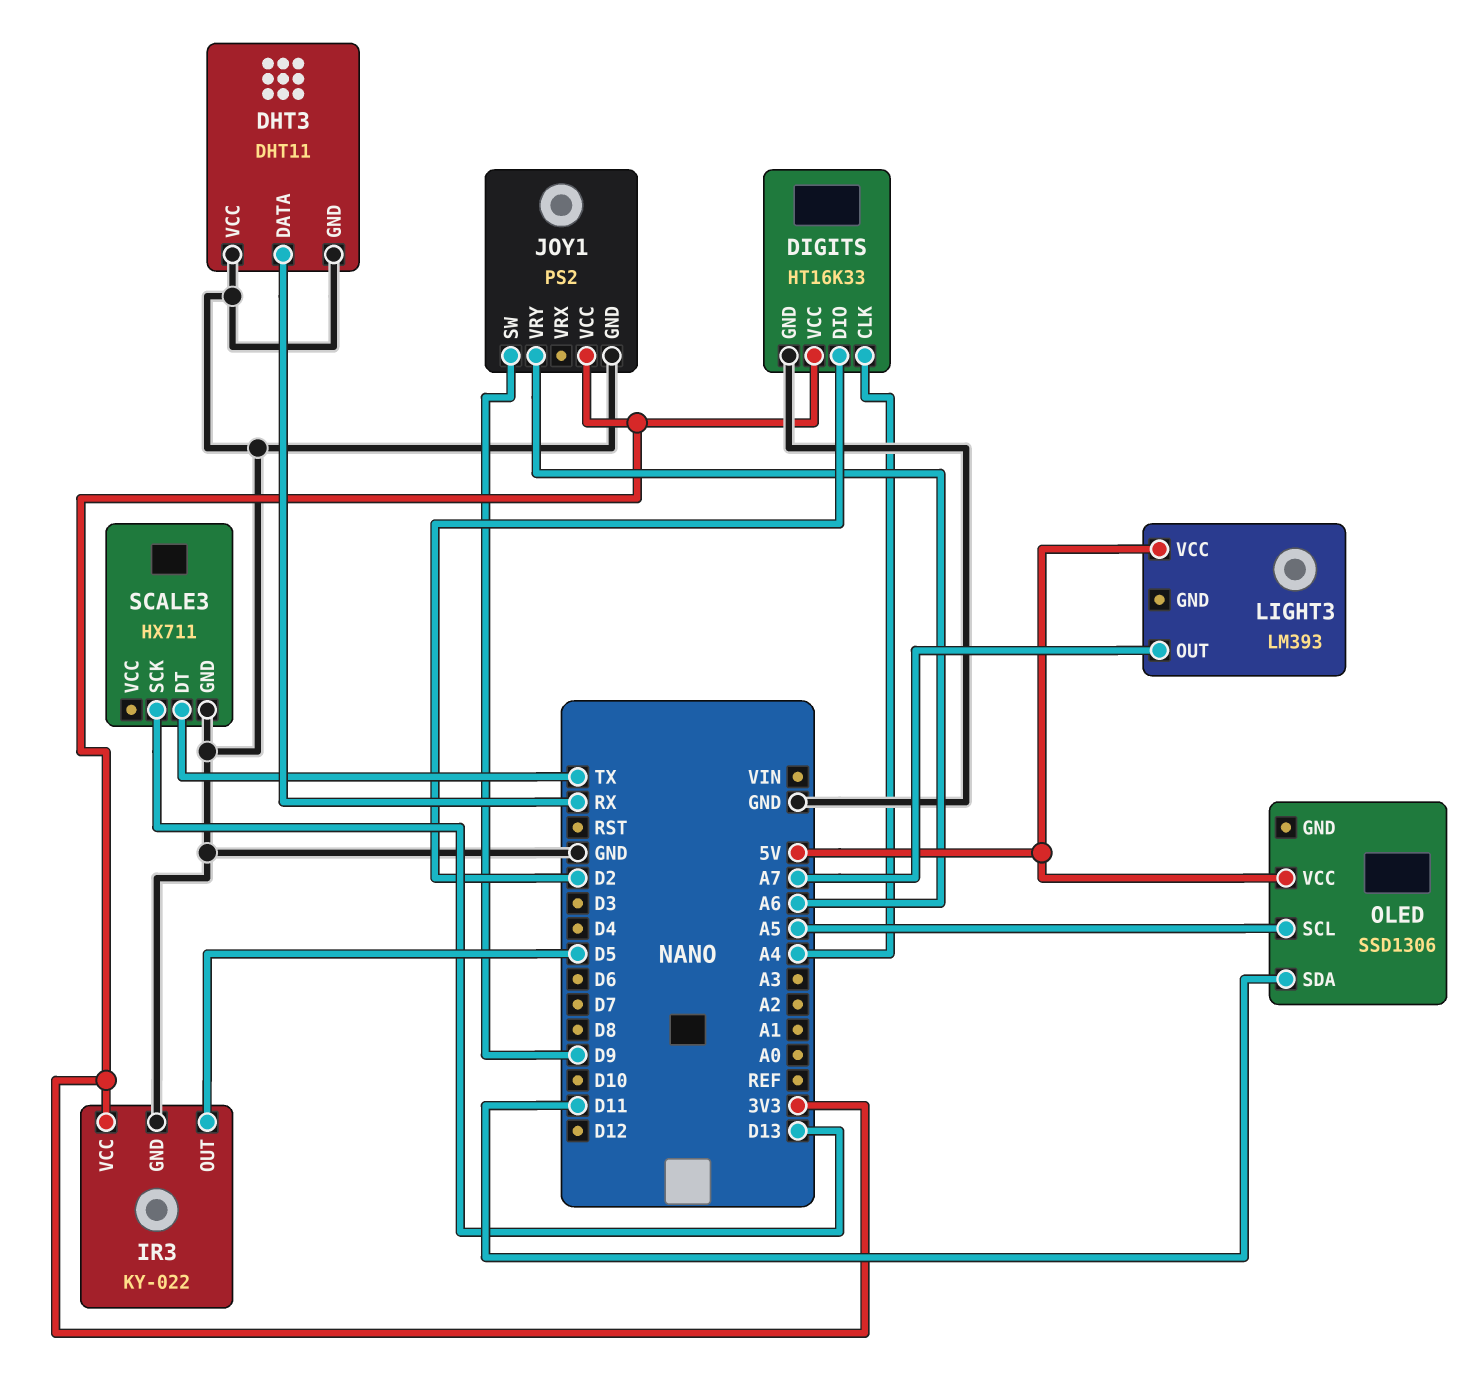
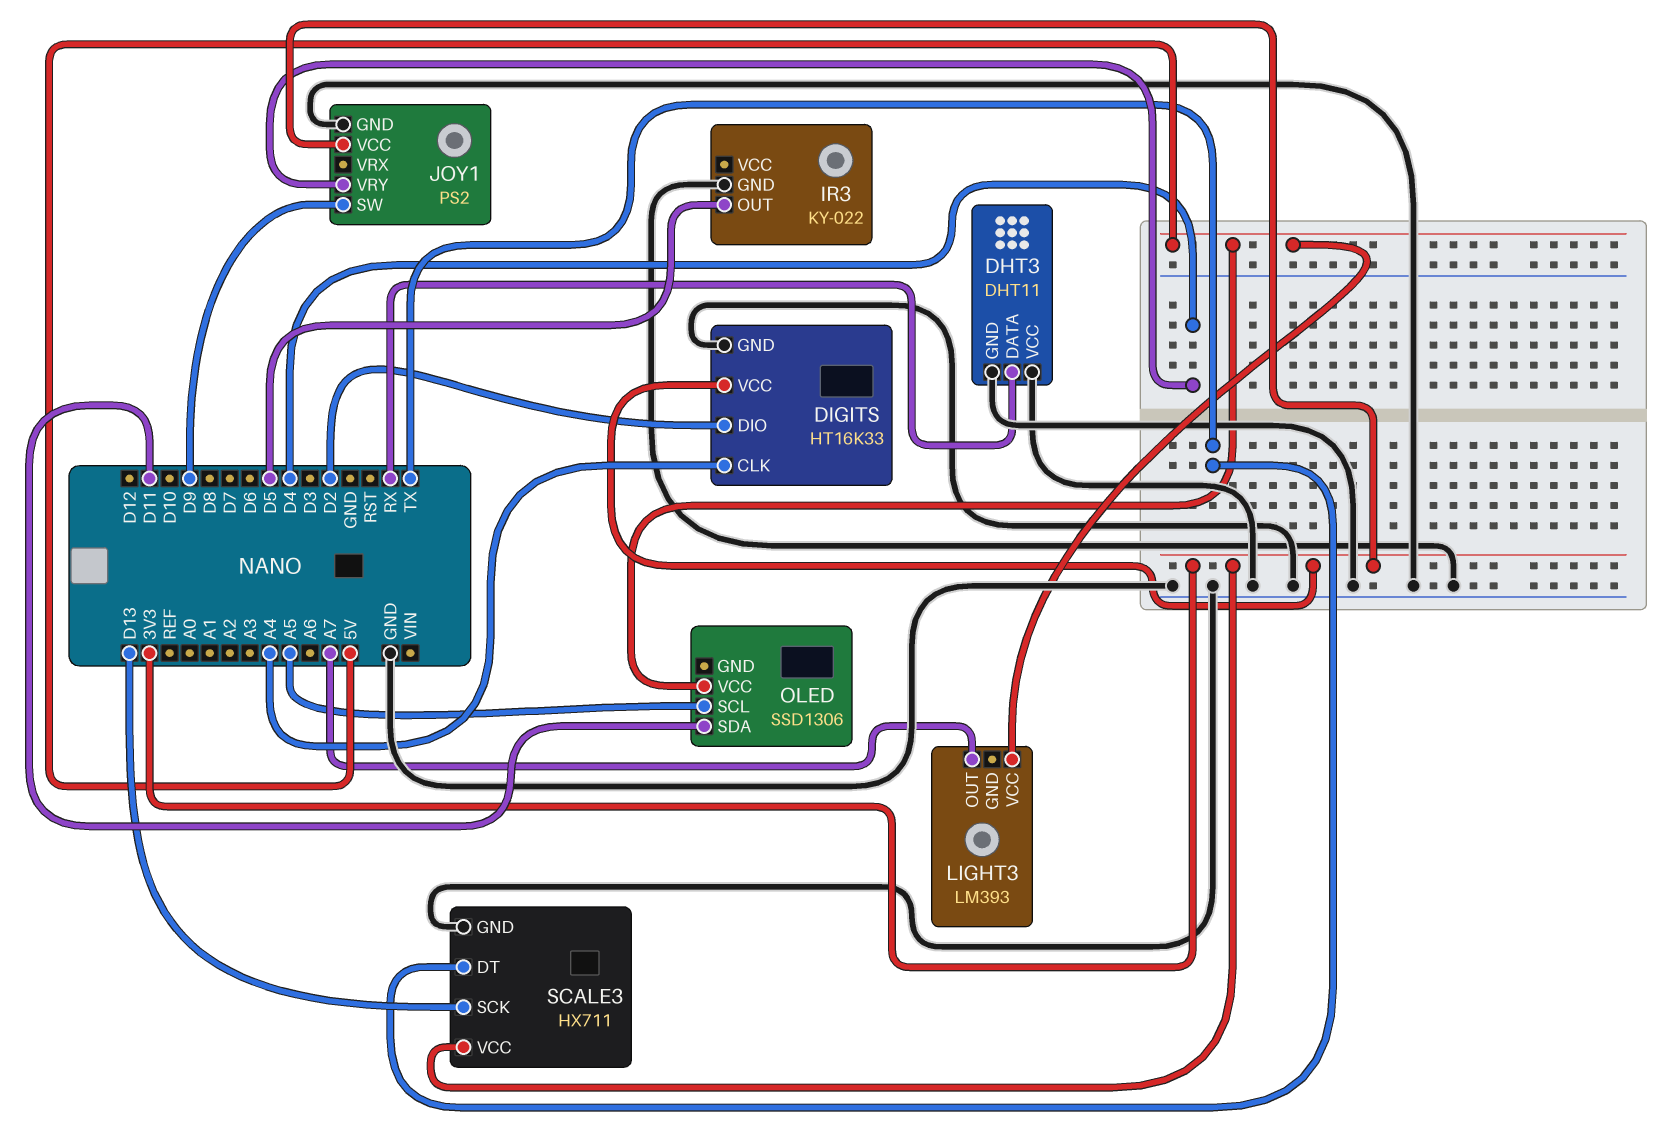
IR3 pin VCC: 3V3 -> none
JOY1 pin VRY: A6 -> D4
SCALE3 pin VCC: none -> 3V3

